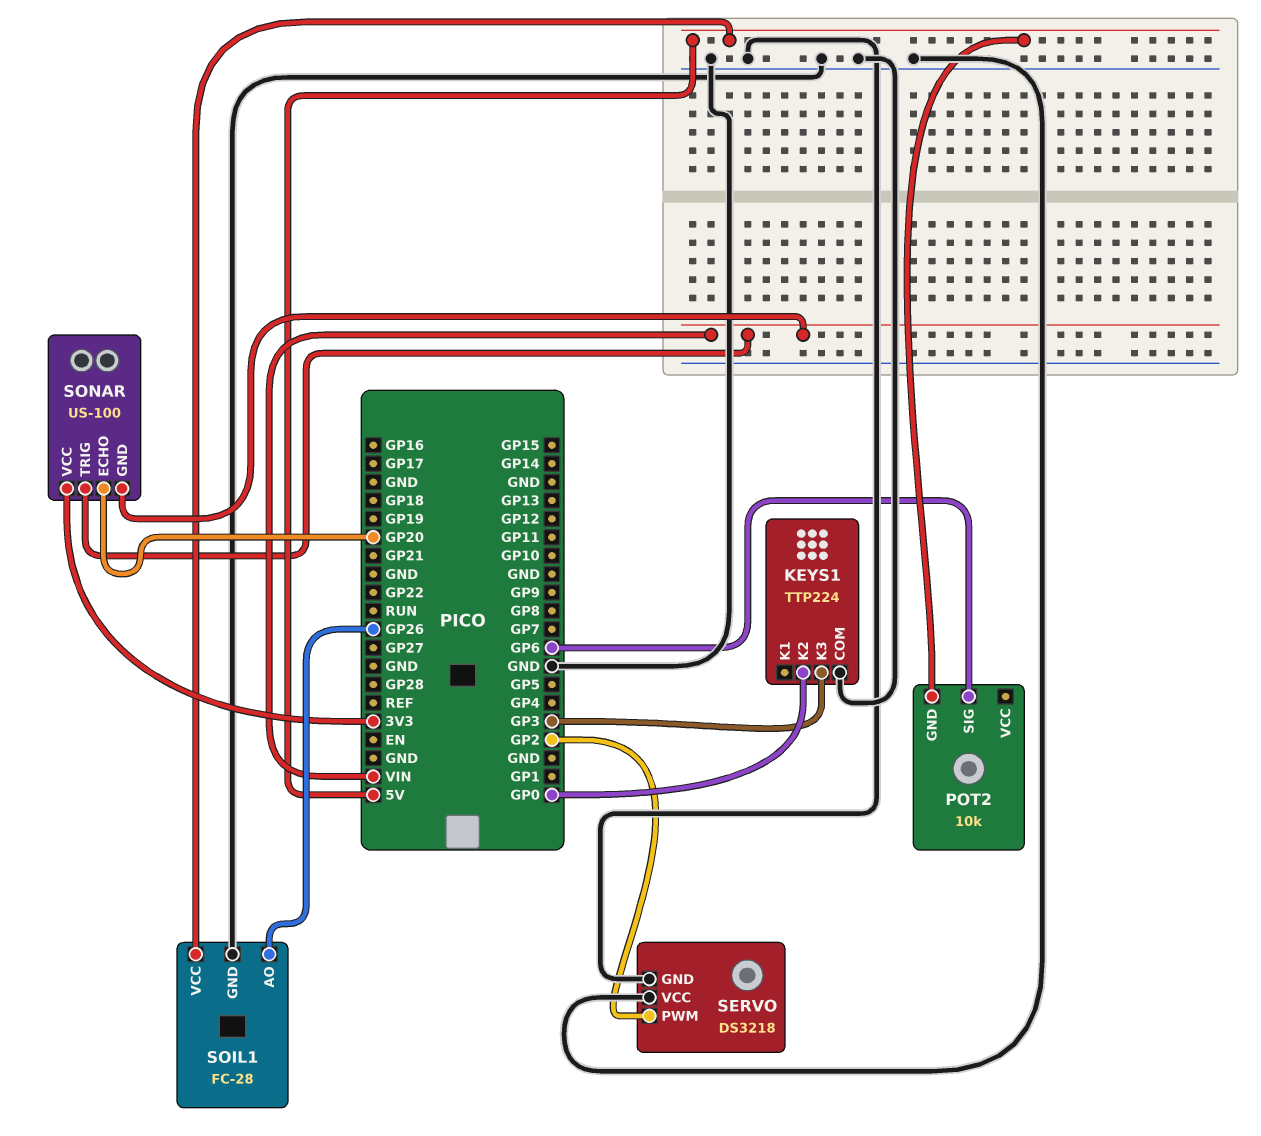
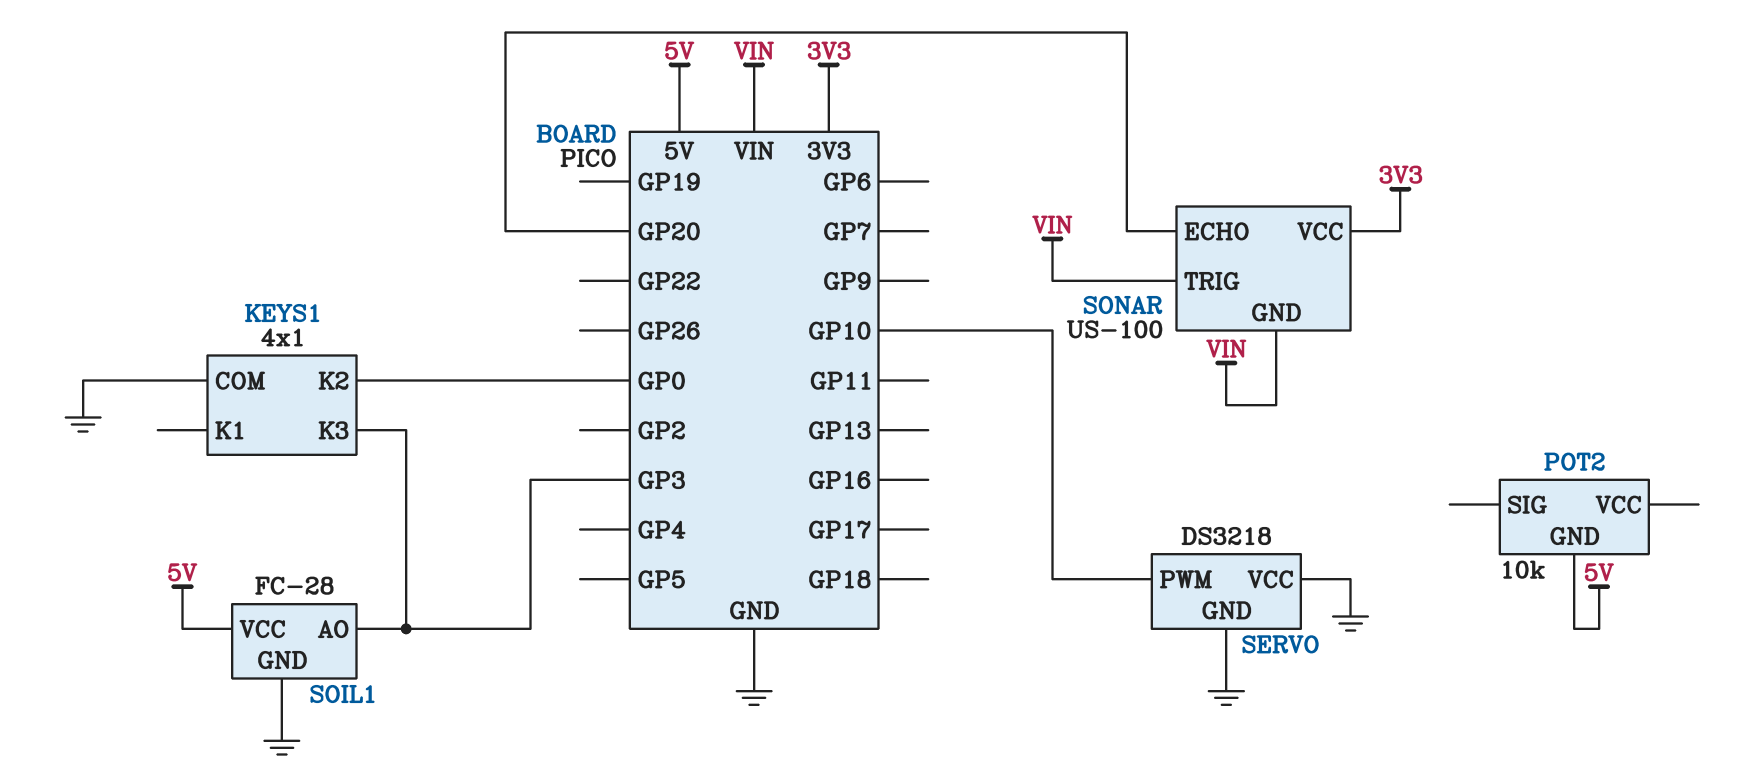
KEYS1: TTP224 -> 4x1
POT2 pin SIG: GP6 -> none
SERVO pin PWM: GP2 -> GP10
SOIL1 pin AO: GP26 -> GP3

